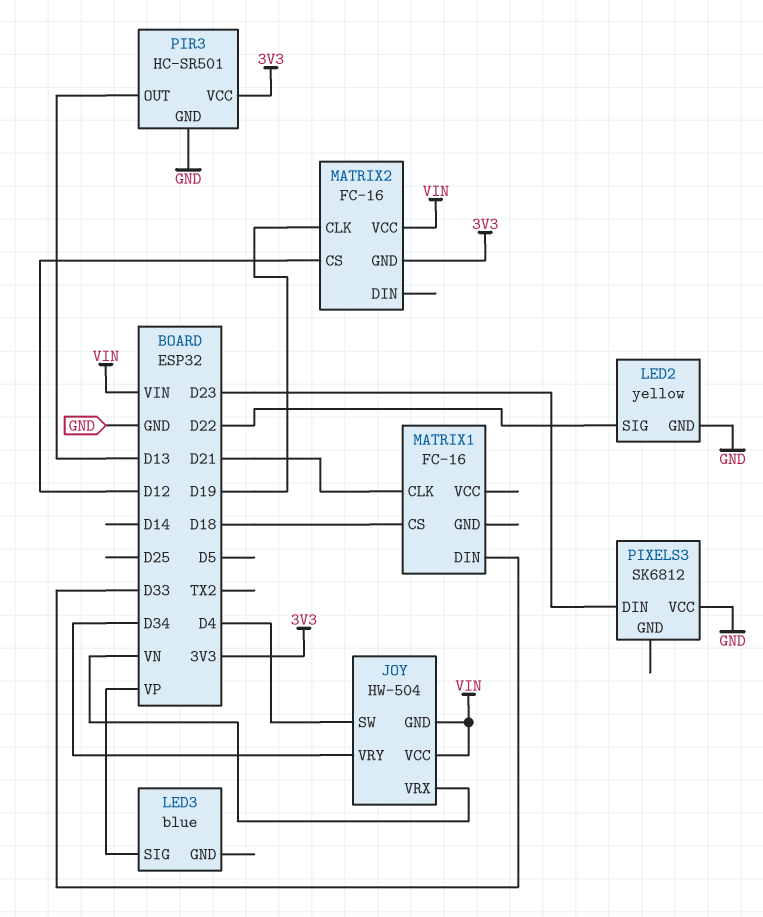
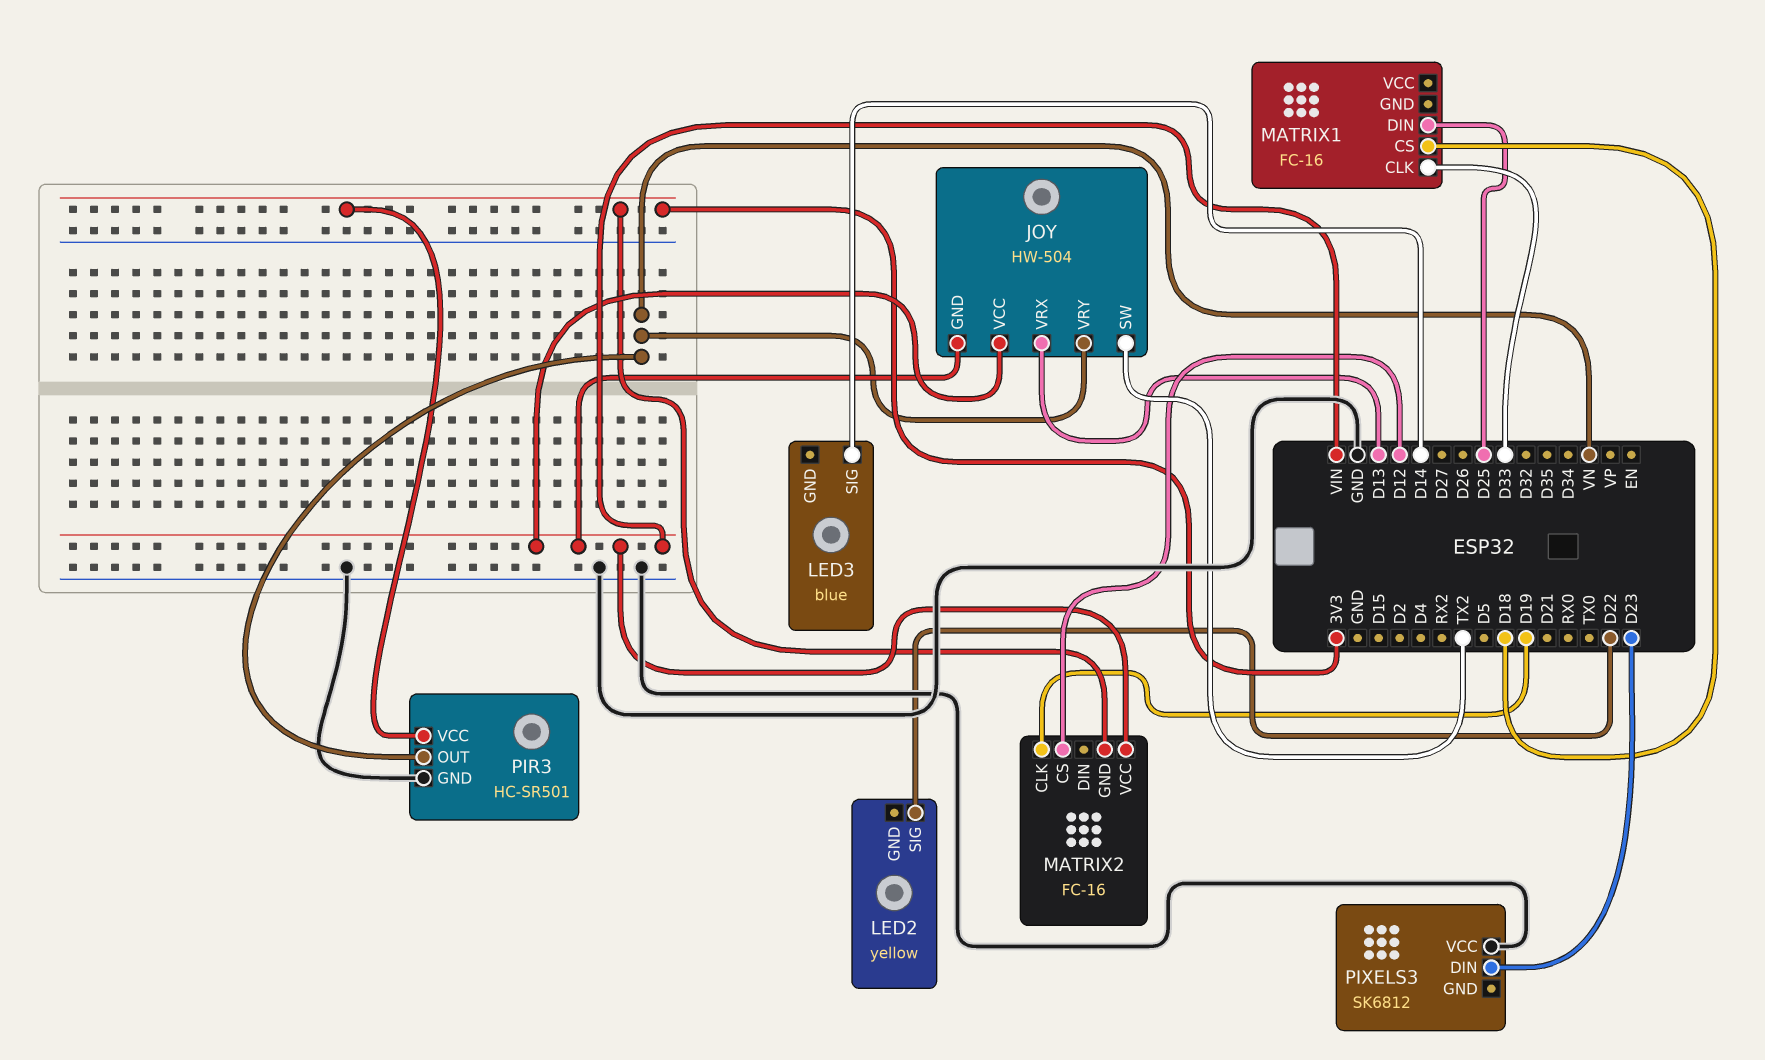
JOY pin SW: D4 -> TX2
JOY pin VRX: VN -> D13
JOY pin VRY: D34 -> VN
LED2 pin GND: GND -> none
LED3 pin SIG: VP -> D14
MATRIX1 pin CLK: D21 -> D33
MATRIX1 pin DIN: D33 -> D25
PIR3 pin OUT: D13 -> VN

